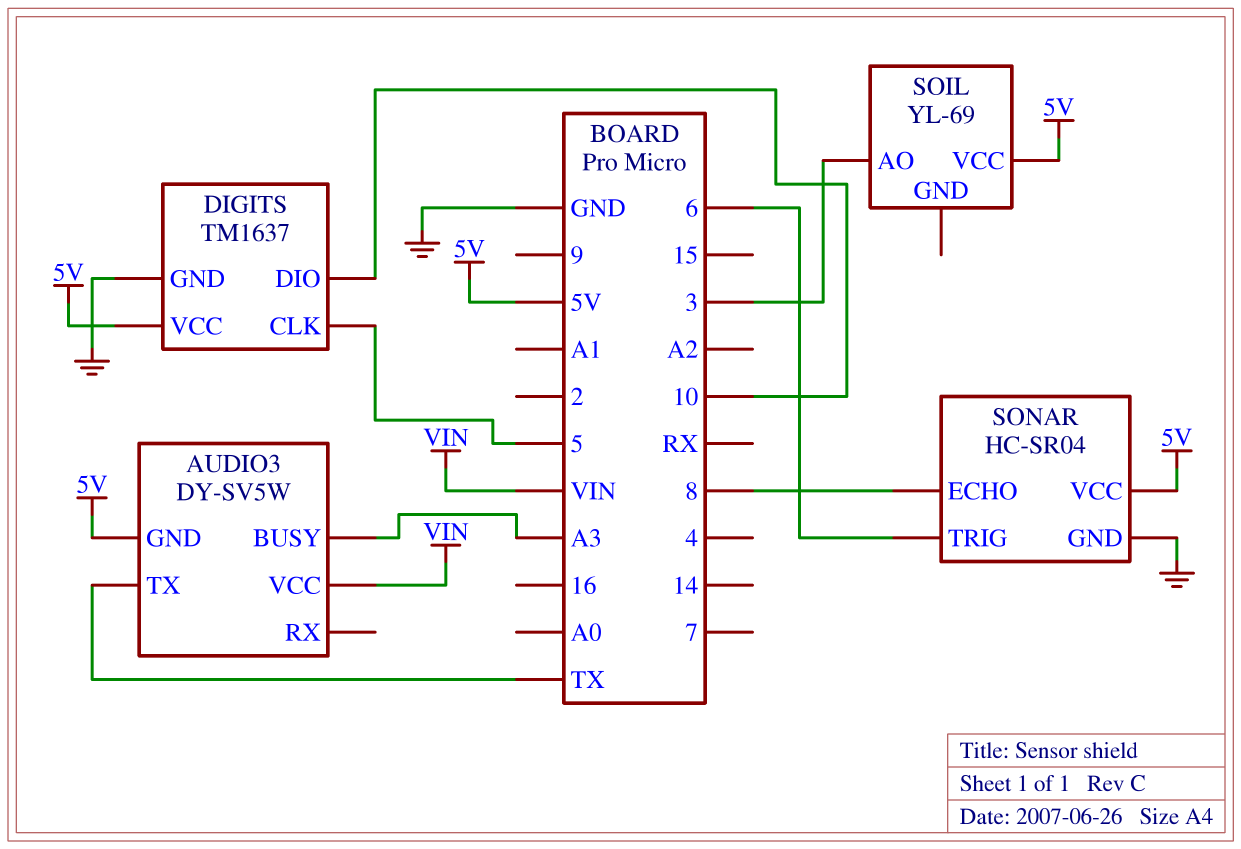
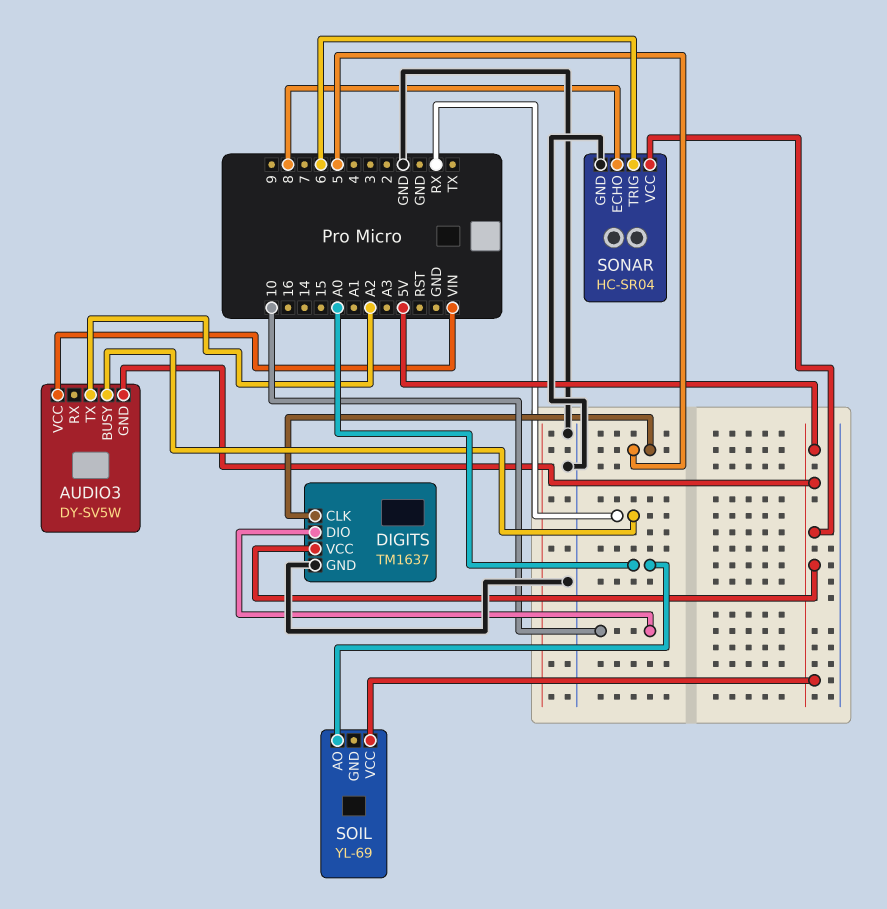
AUDIO3 pin BUSY: A3 -> RX
AUDIO3 pin TX: TX -> A2
SOIL pin AO: 3 -> A0

